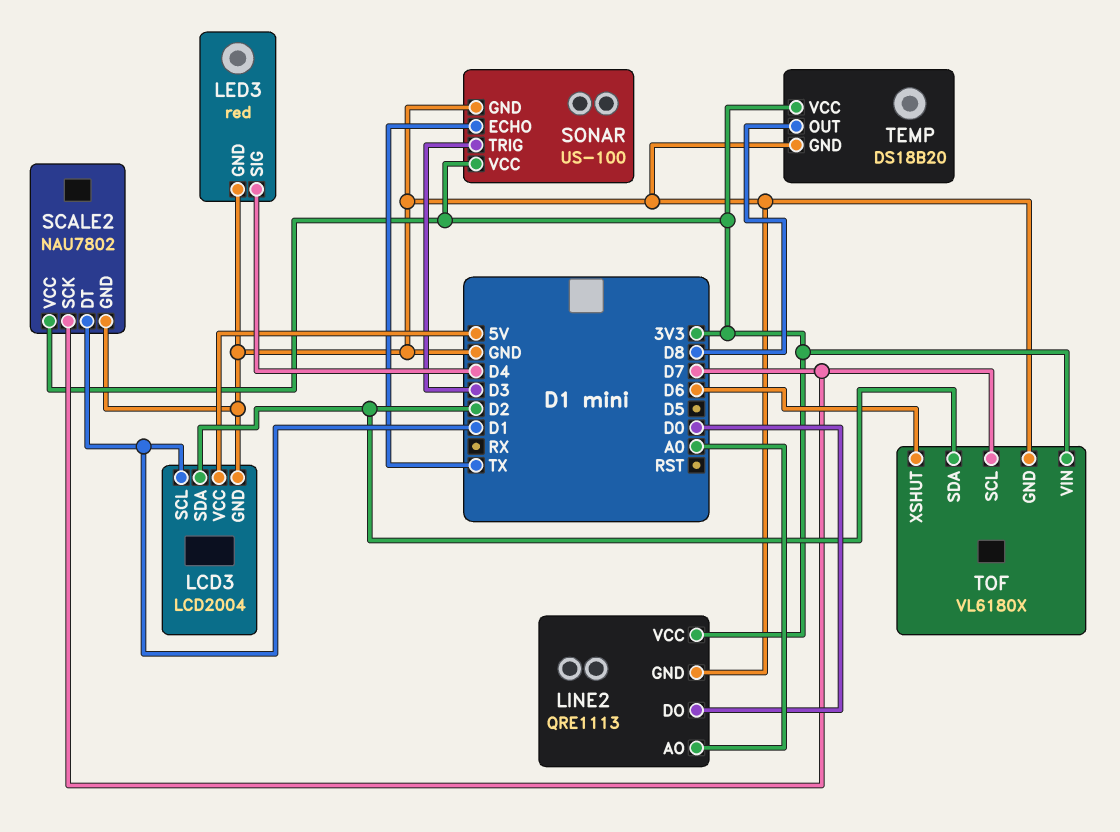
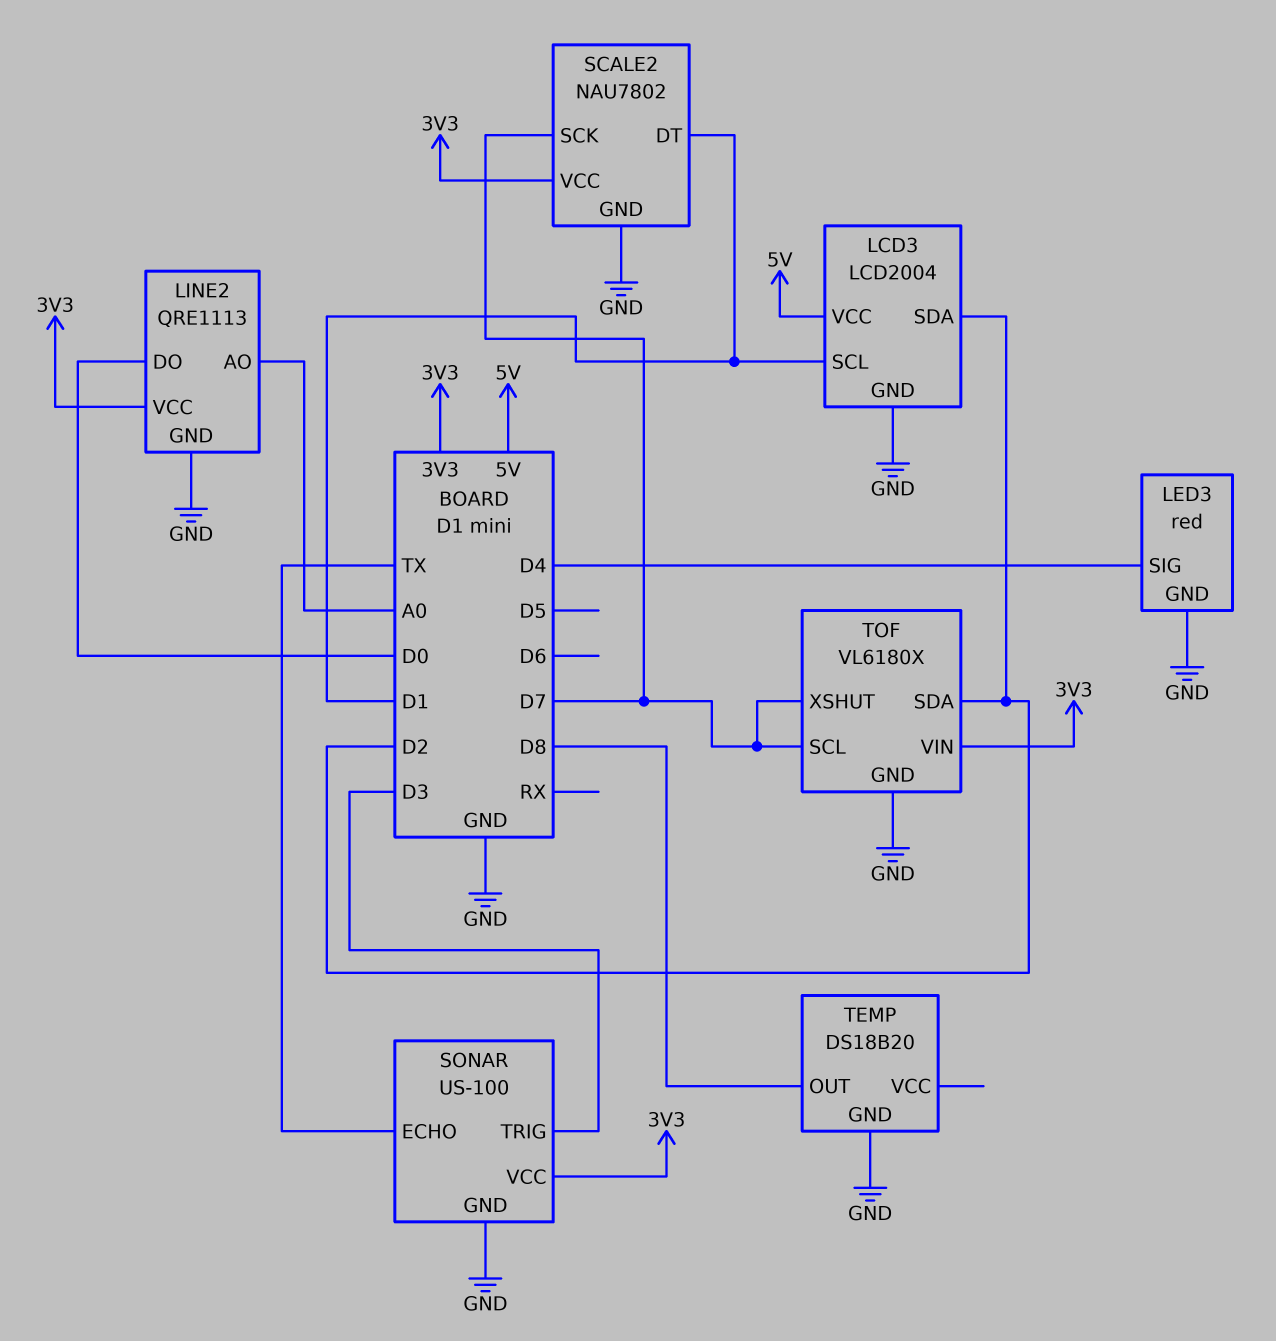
TEMP pin VCC: 3V3 -> none
TOF pin XSHUT: D6 -> D7

